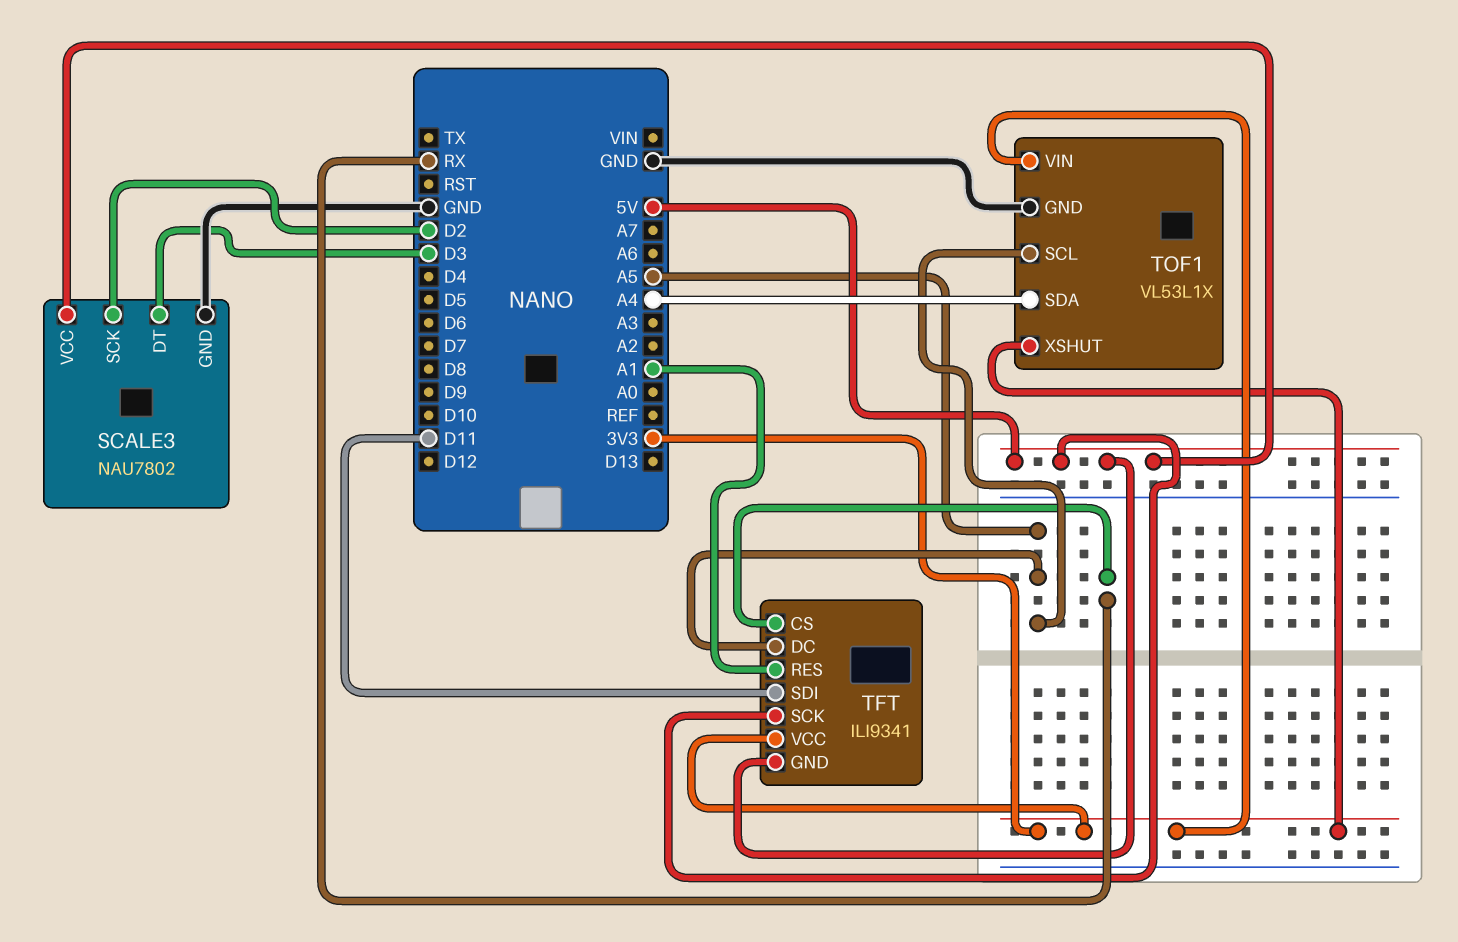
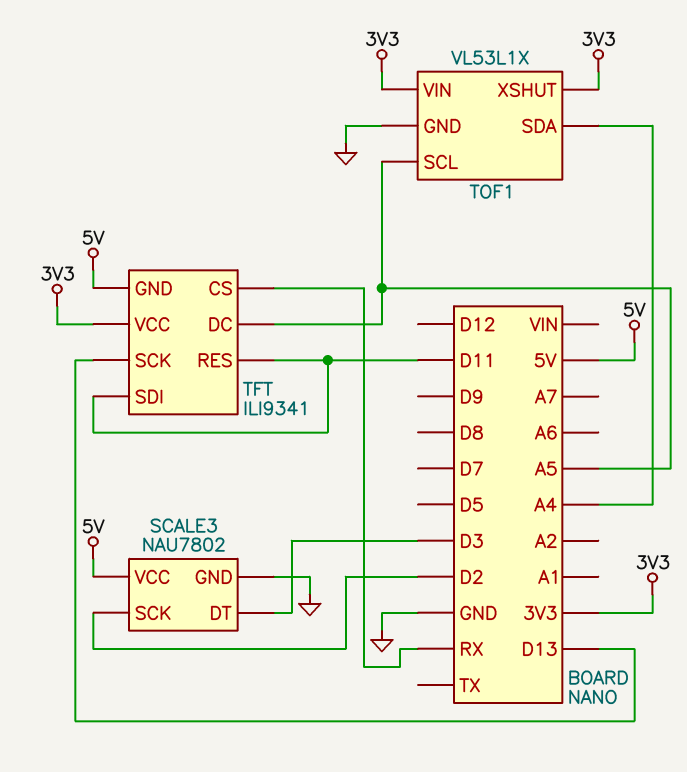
TFT pin RES: A1 -> D11
TFT pin SCK: 5V -> D13

